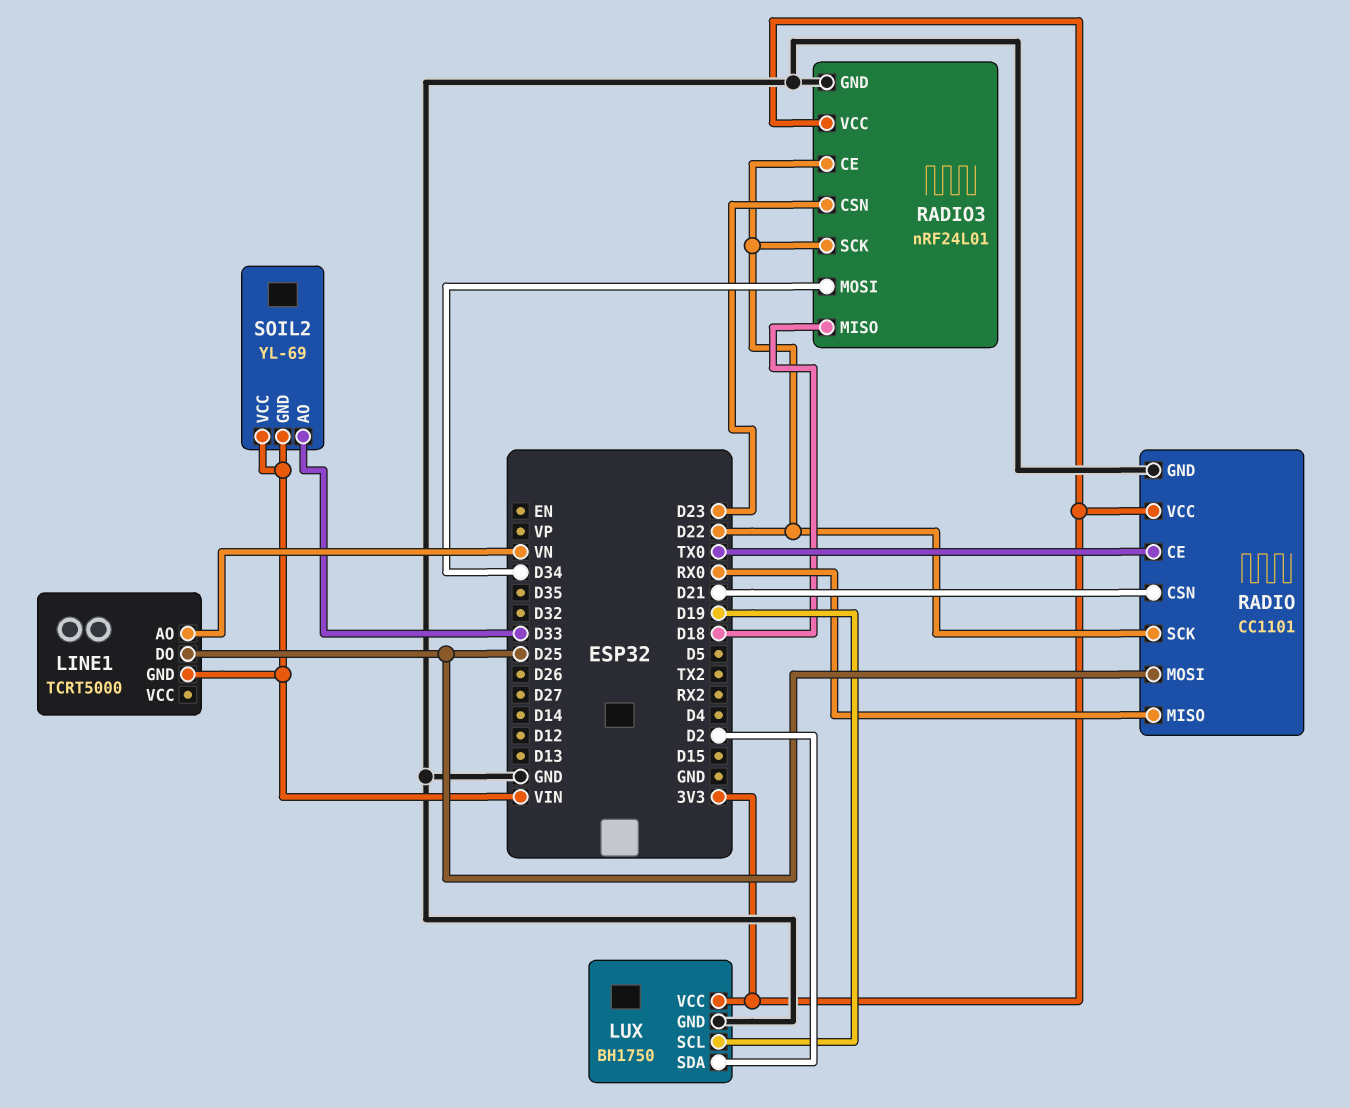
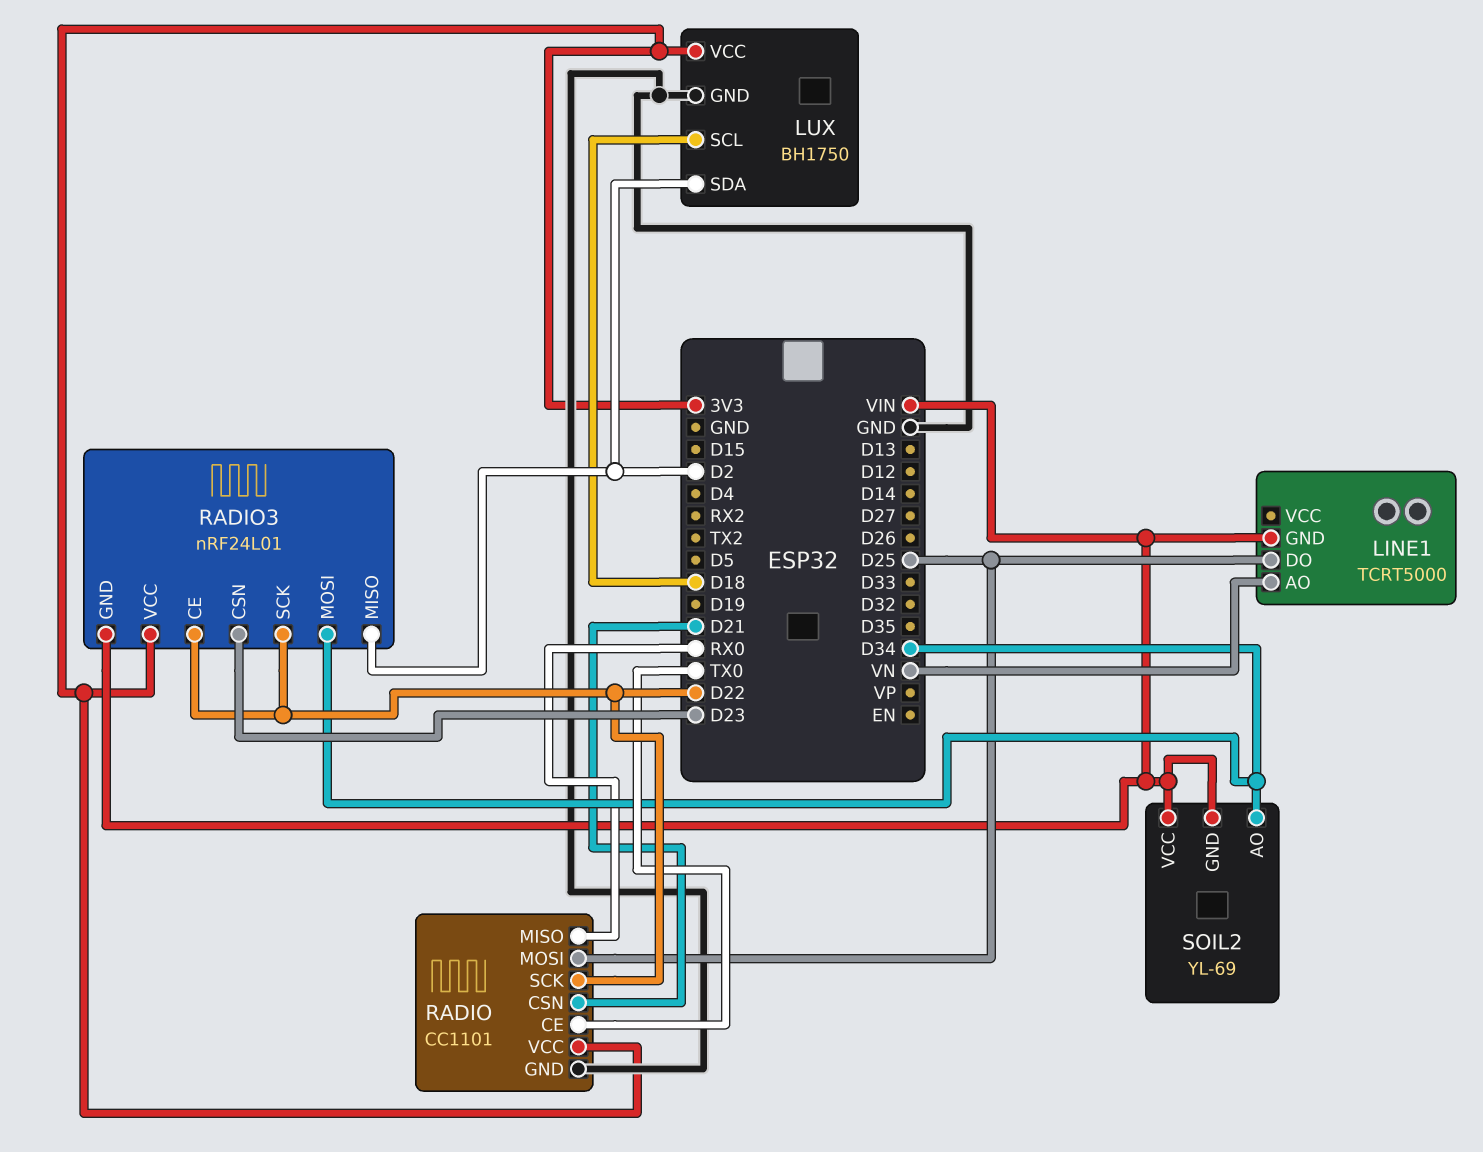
LUX pin SCL: D19 -> D18
RADIO3 pin GND: GND -> VIN
RADIO3 pin MISO: D18 -> D2
SOIL2 pin AO: D33 -> D34

